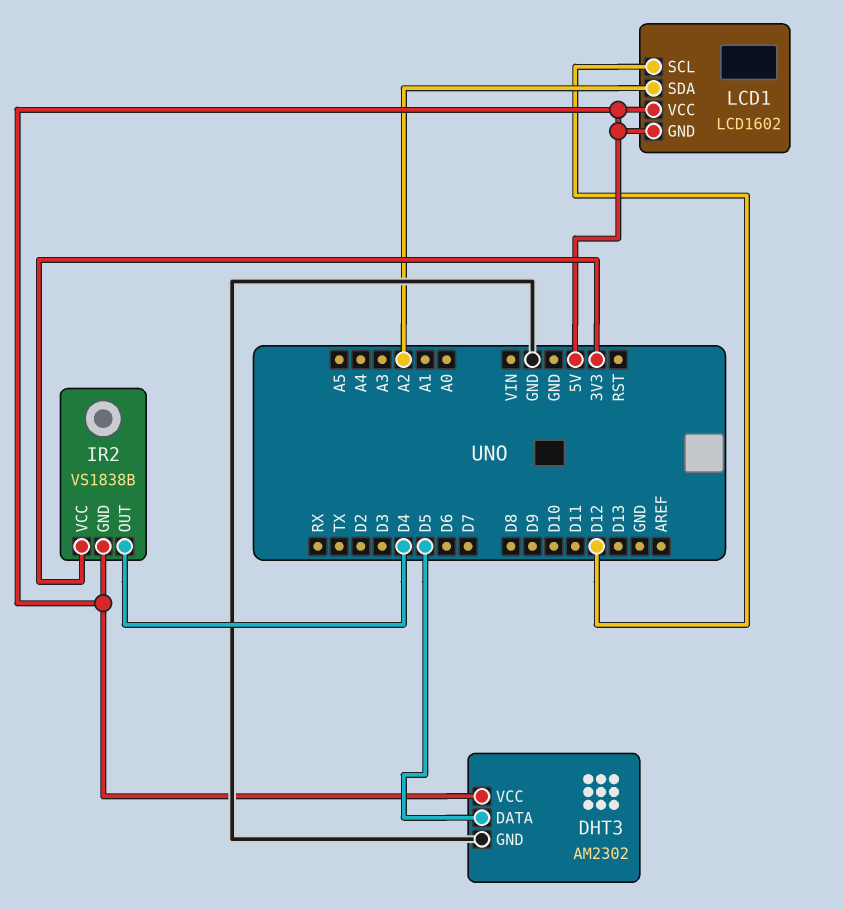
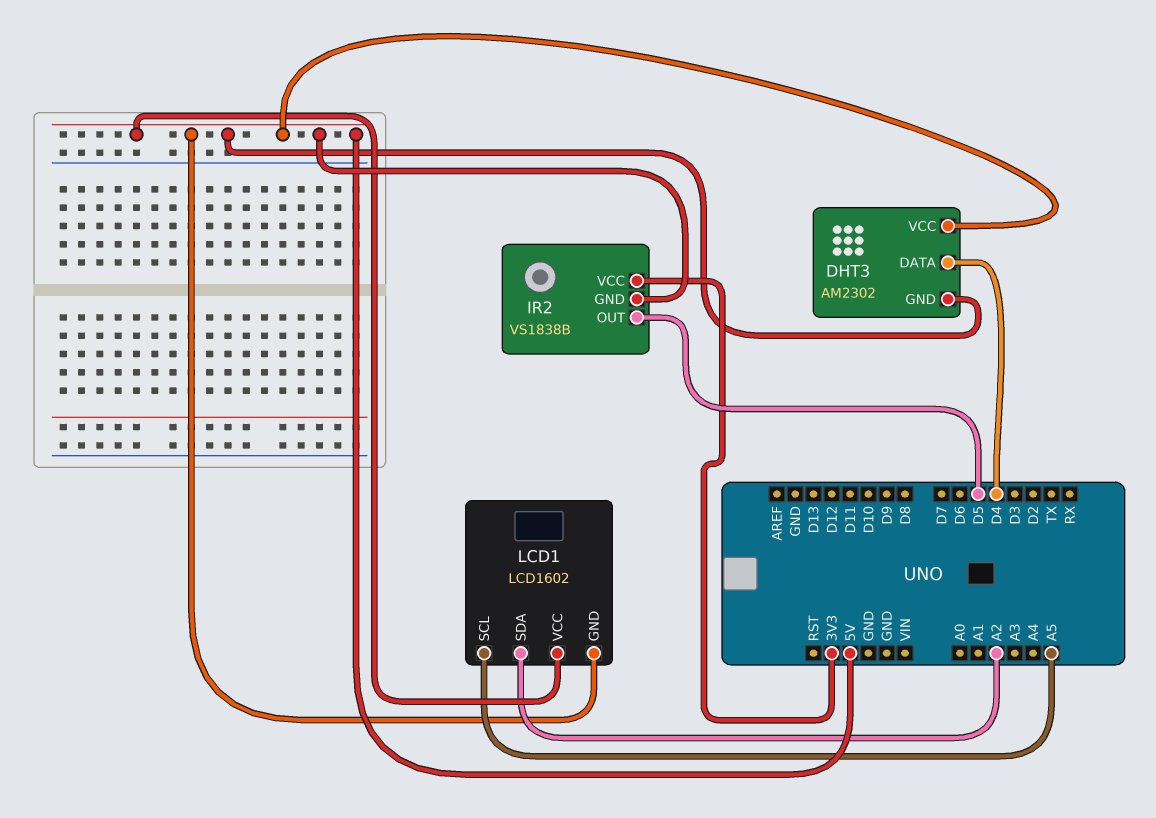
DHT3 pin DATA: D5 -> D4
DHT3 pin GND: GND -> 5V
IR2 pin OUT: D4 -> D5
LCD1 pin SCL: D12 -> A5

